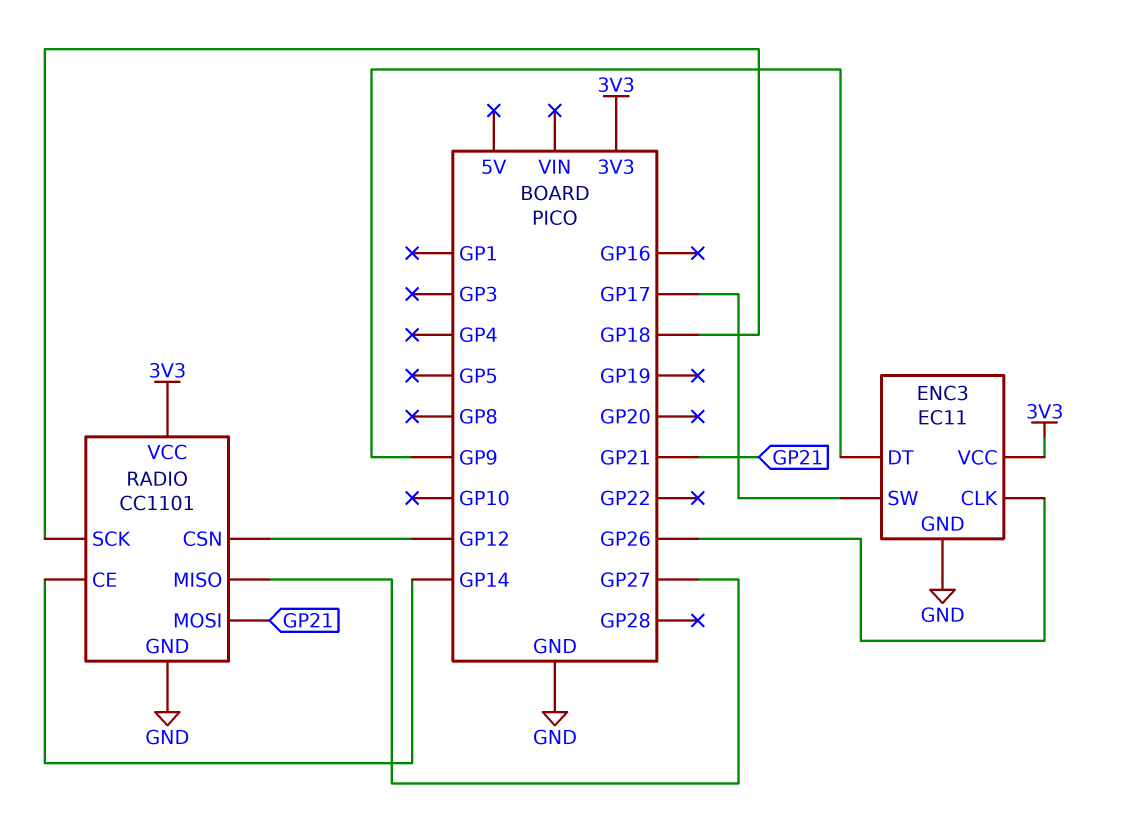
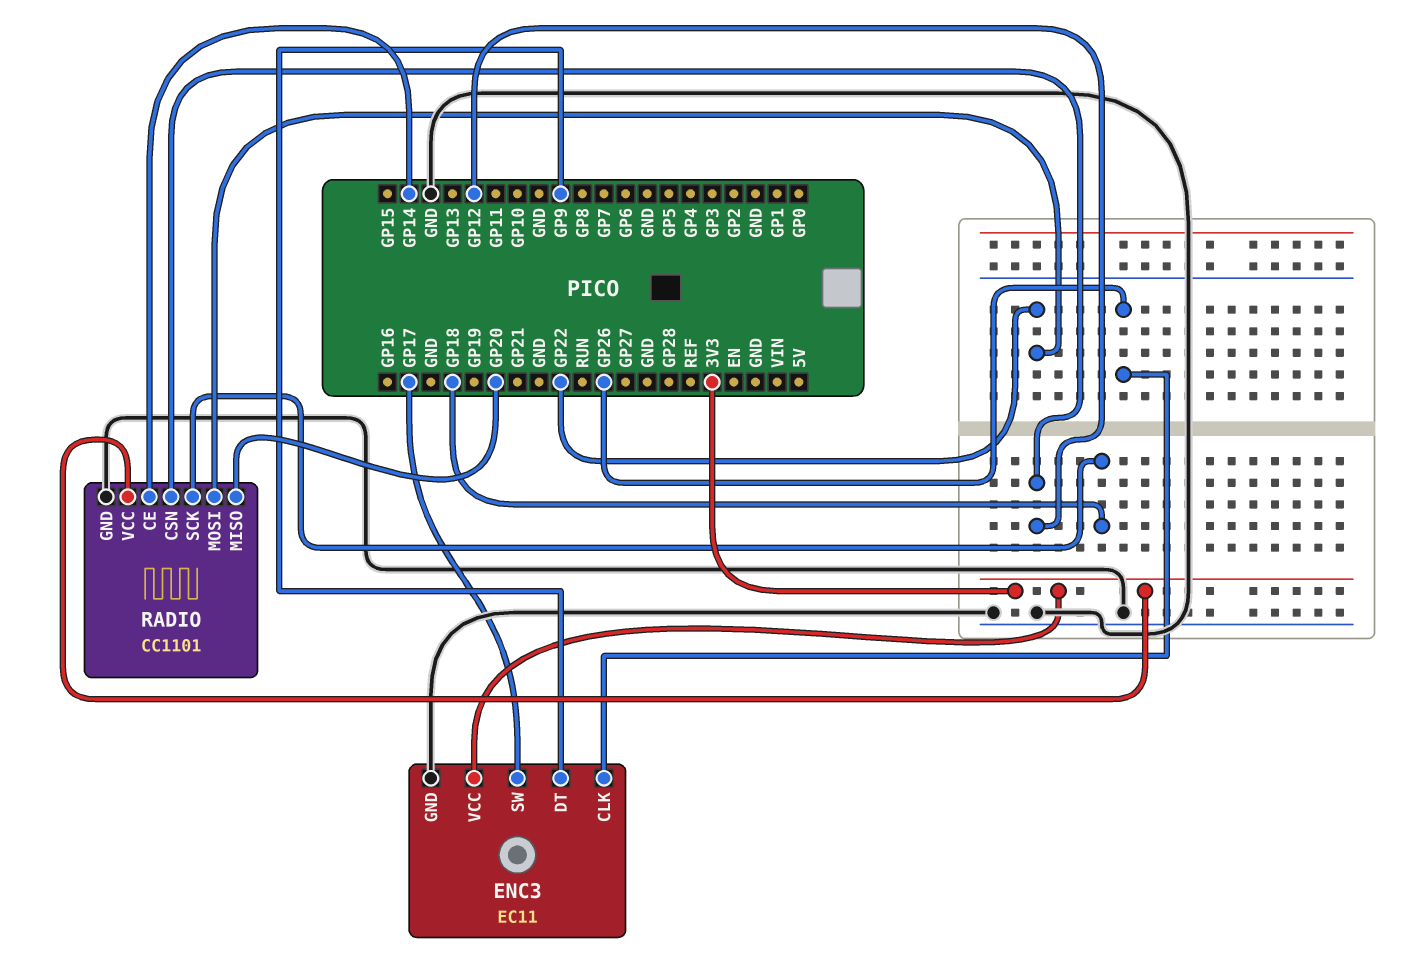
RADIO pin MISO: GP27 -> GP20
RADIO pin MOSI: GP21 -> GP22

